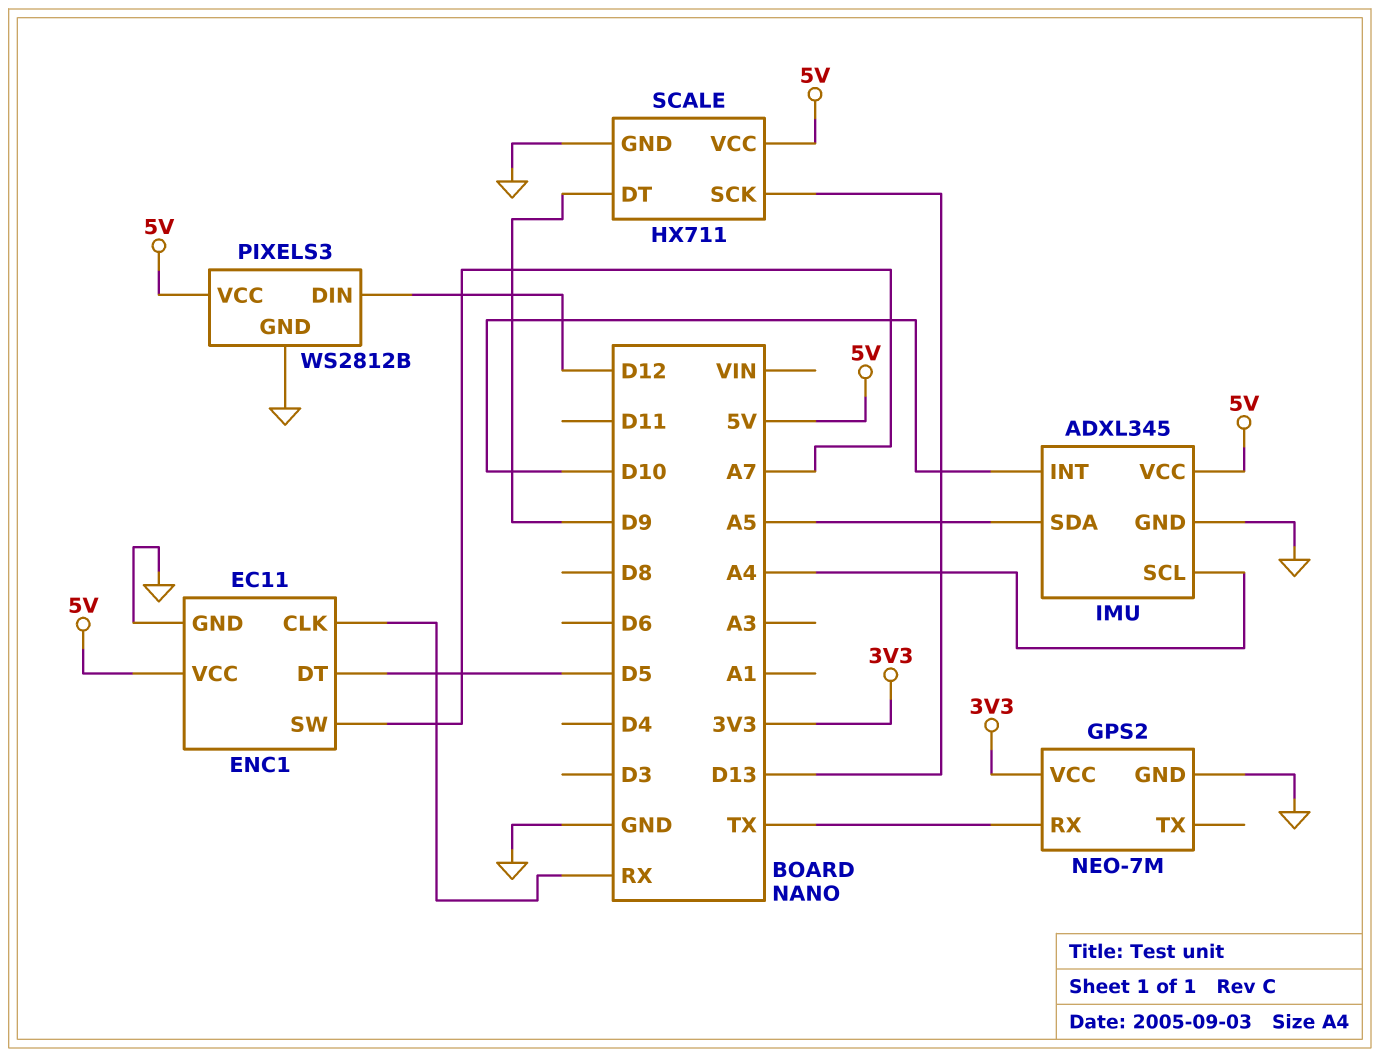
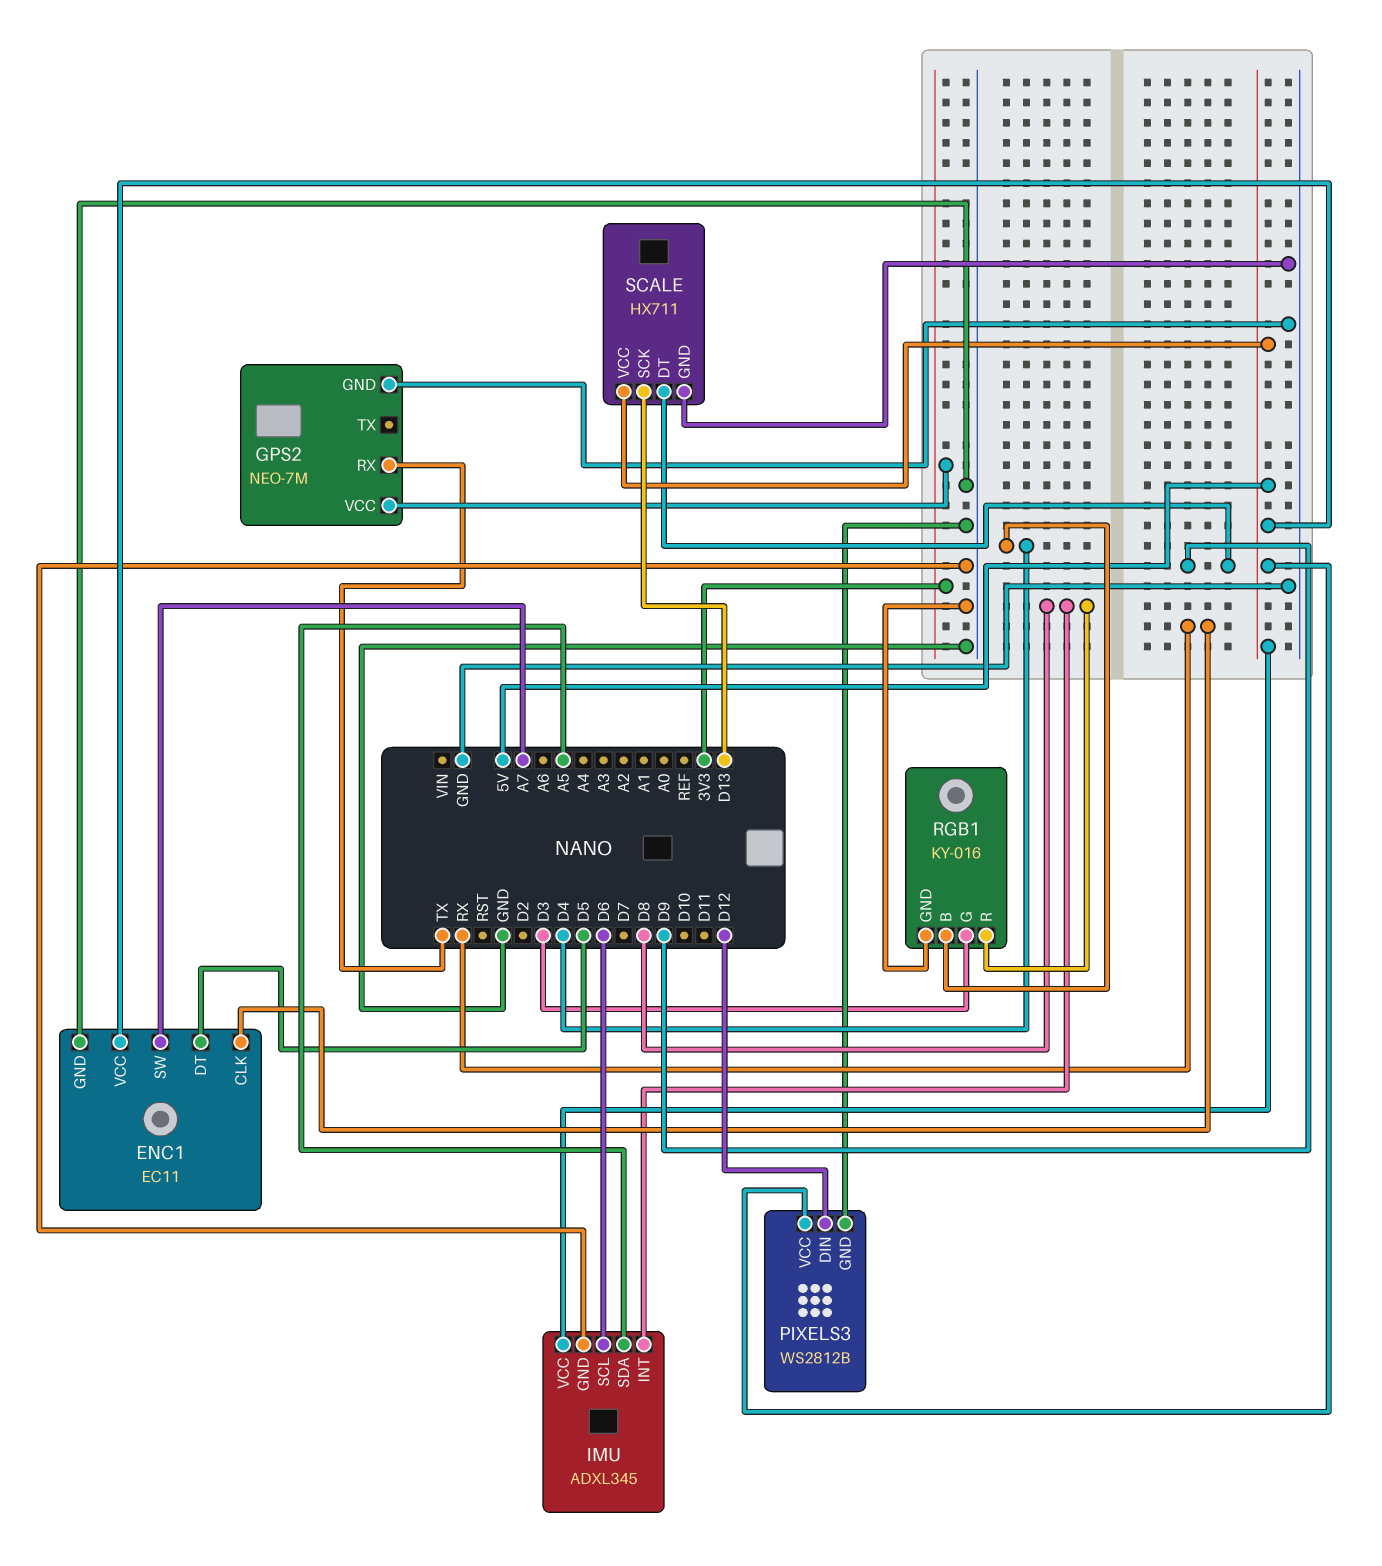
IMU pin INT: D10 -> D8
IMU pin SCL: A4 -> D6
RGB1: none -> KY-016
RGB1 pin B: none -> D4
RGB1 pin G: none -> D3
RGB1 pin GND: none -> GND
RGB1 pin R: none -> D8

